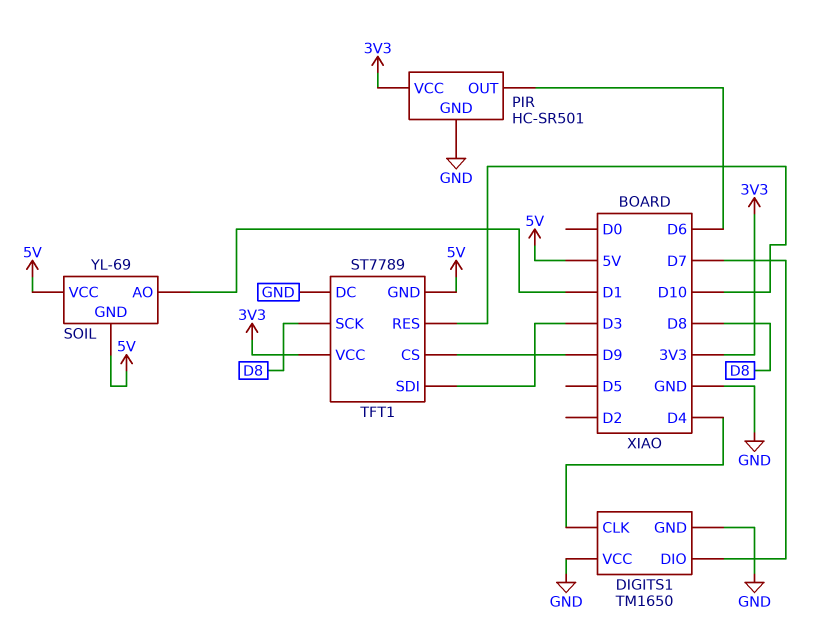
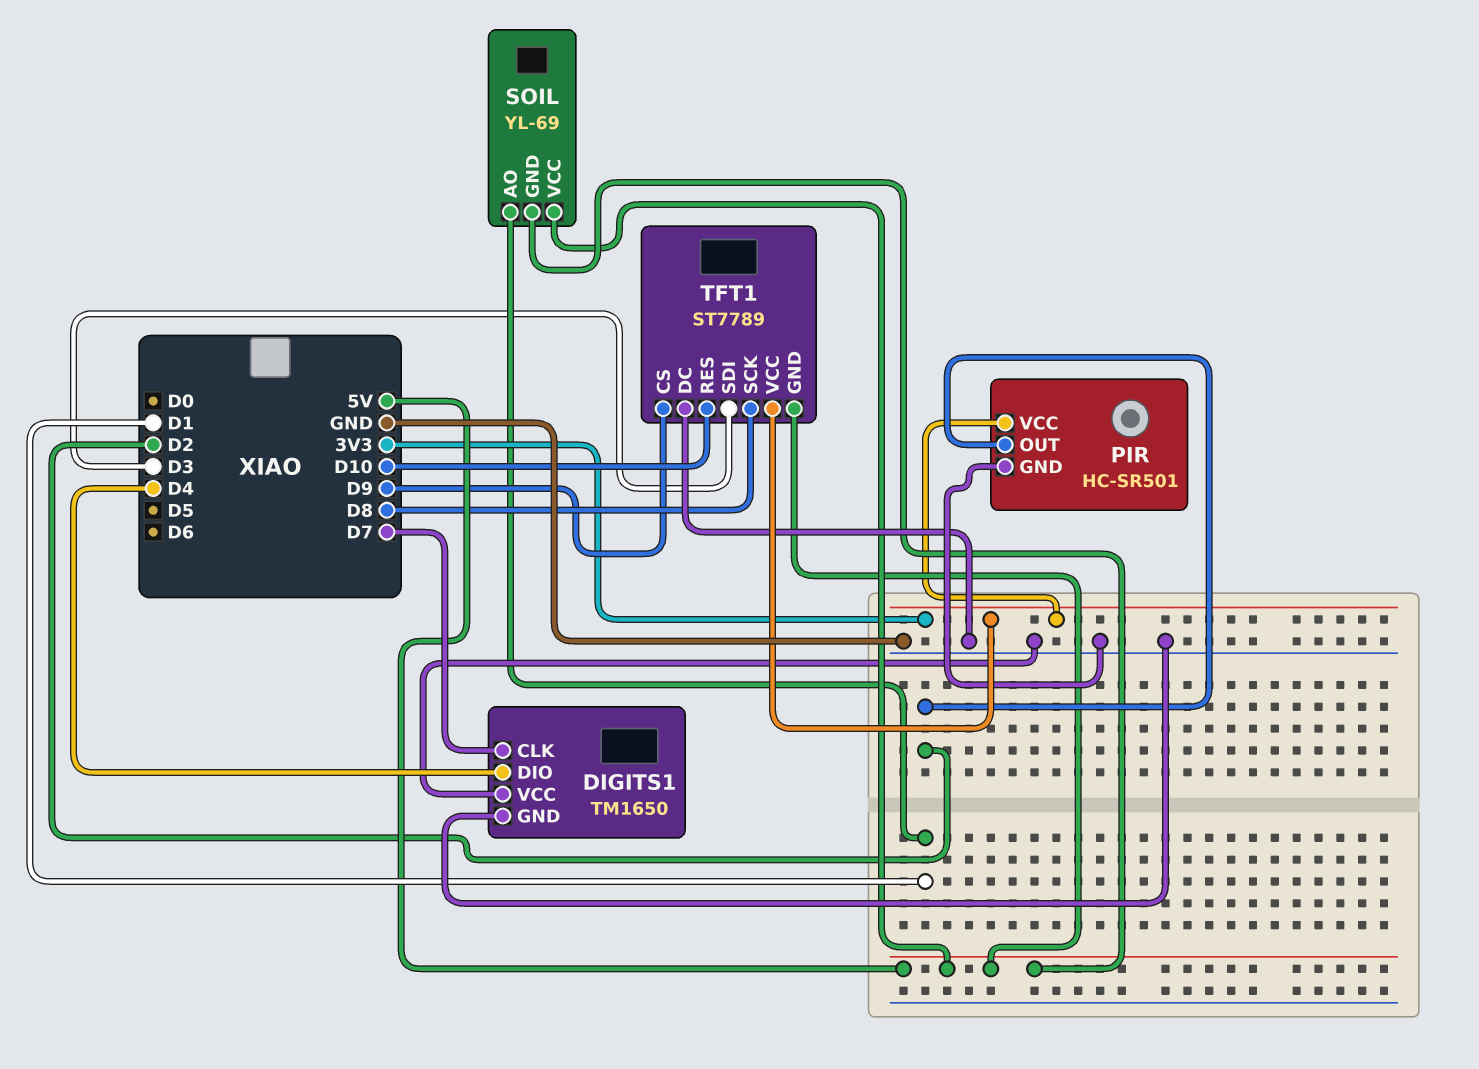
DIGITS1 pin CLK: D4 -> D7
DIGITS1 pin DIO: D7 -> D4
PIR pin OUT: D6 -> D2

